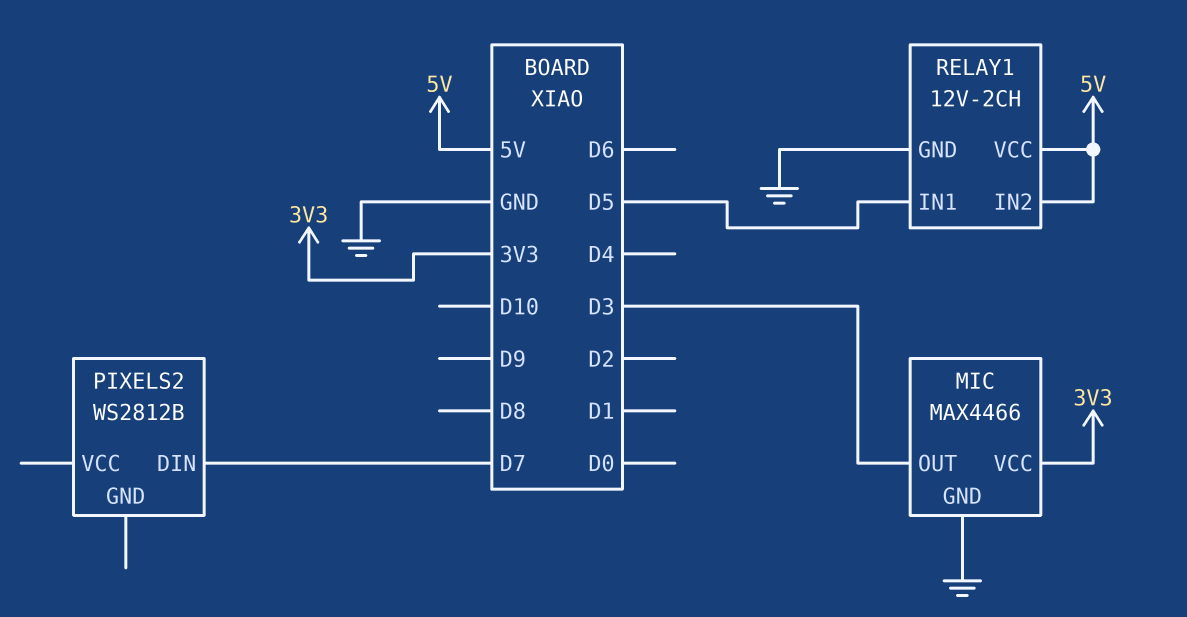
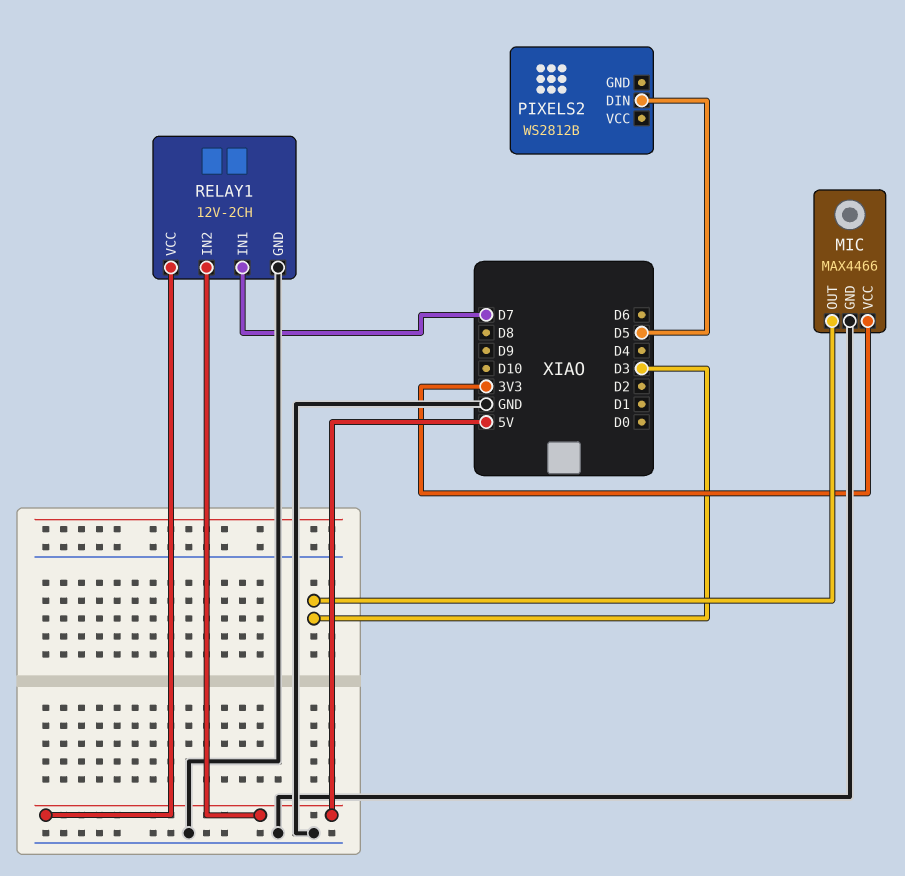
PIXELS2 pin DIN: D7 -> D5
RELAY1 pin IN1: D5 -> D7

